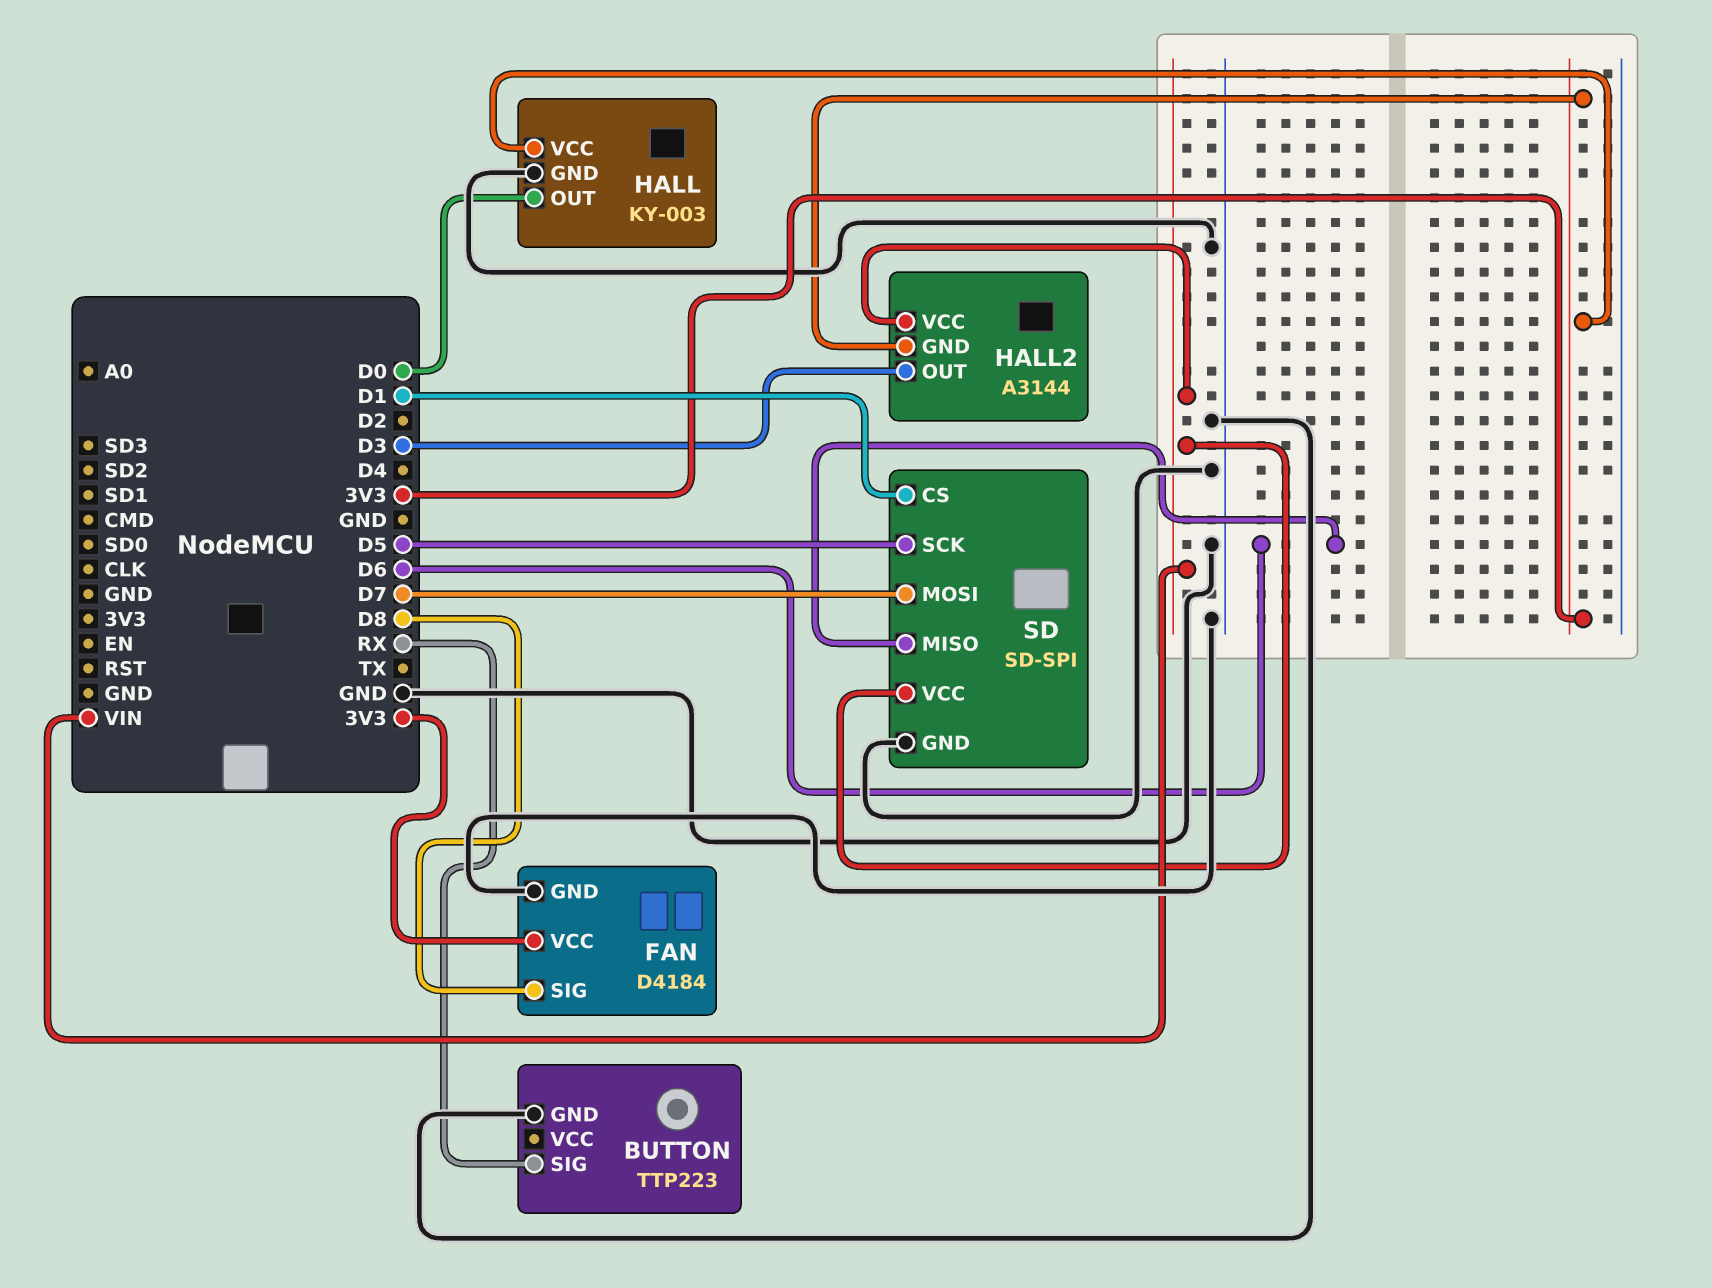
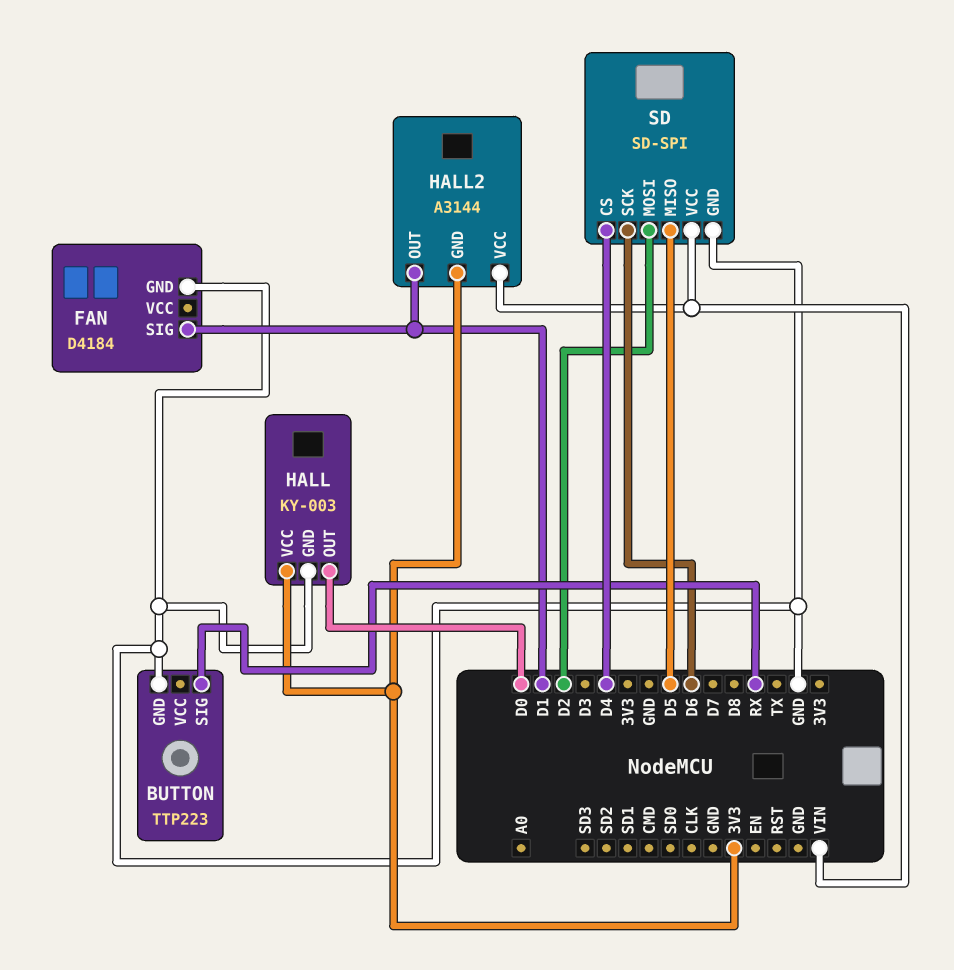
FAN pin SIG: D8 -> D1
FAN pin VCC: 3V3 -> none
HALL2 pin OUT: D3 -> D1
SD pin CS: D1 -> D4
SD pin MISO: D6 -> D5
SD pin MOSI: D7 -> D2
SD pin SCK: D5 -> D6

